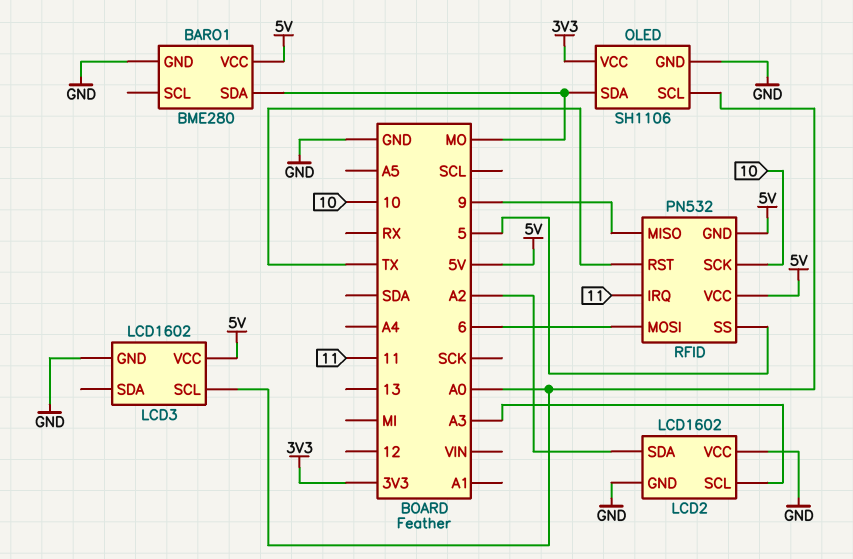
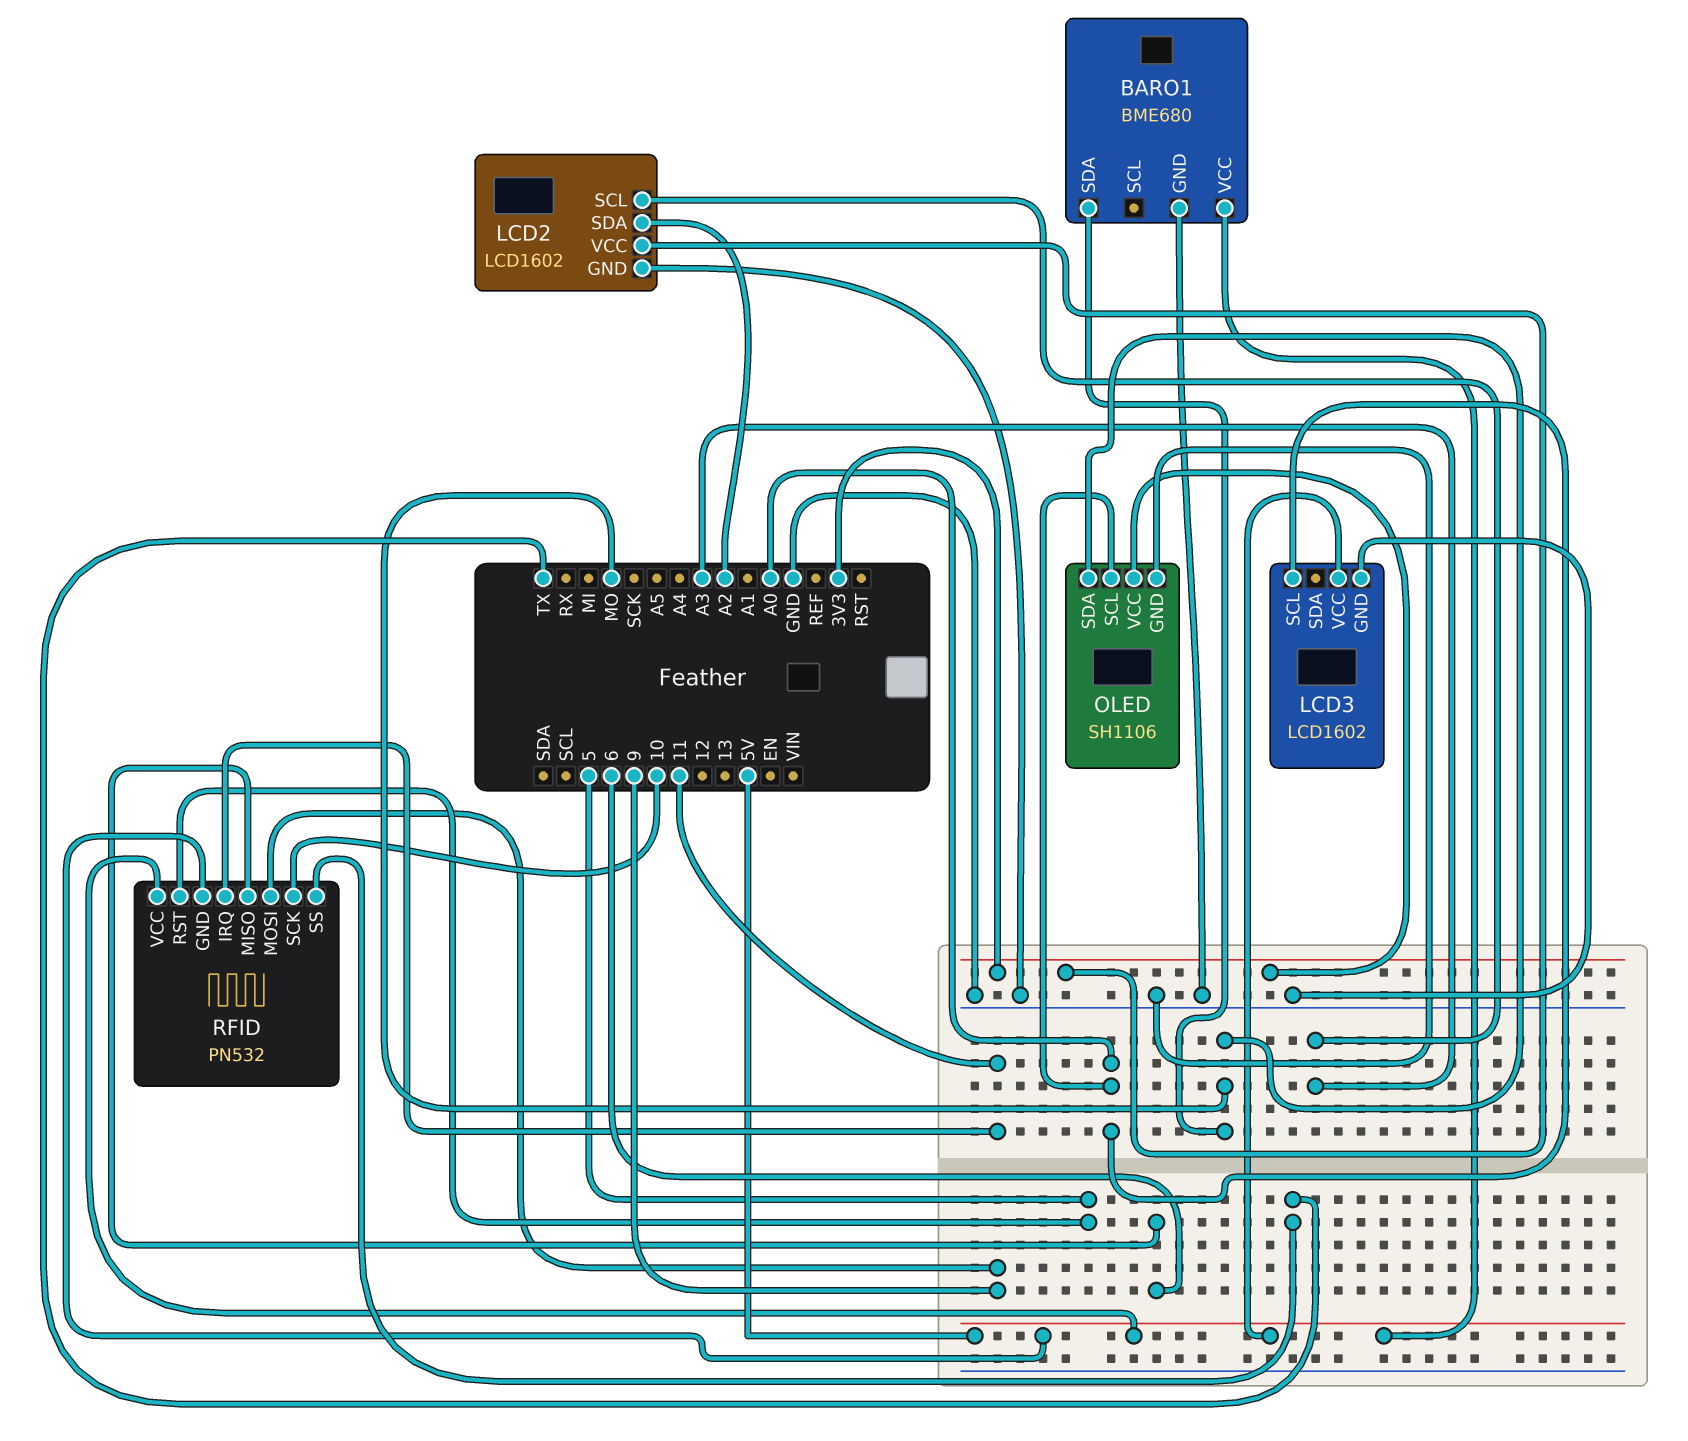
BARO1: BME280 -> BME680
LCD2 pin VCC: GND -> 3V3
RFID pin MISO: 9 -> 6
RFID pin MOSI: 6 -> 9
RFID pin RST: TX -> 5
RFID pin SS: 5 -> TX

